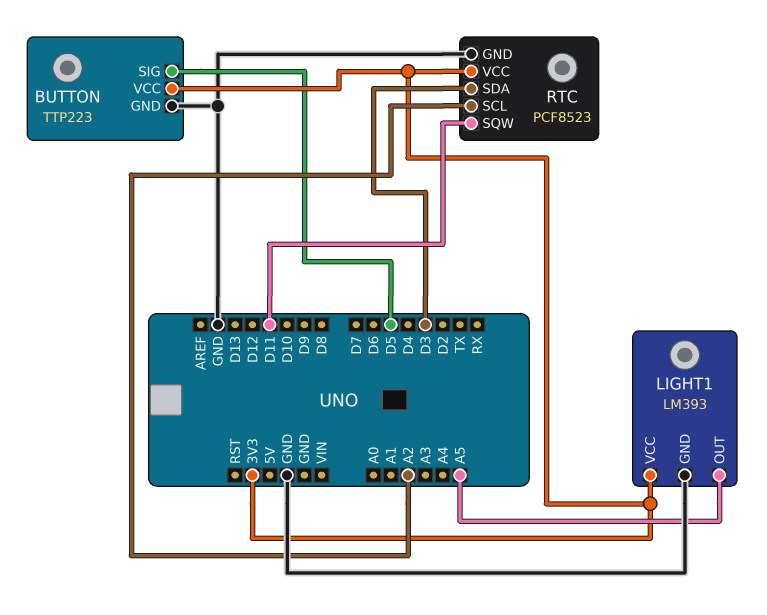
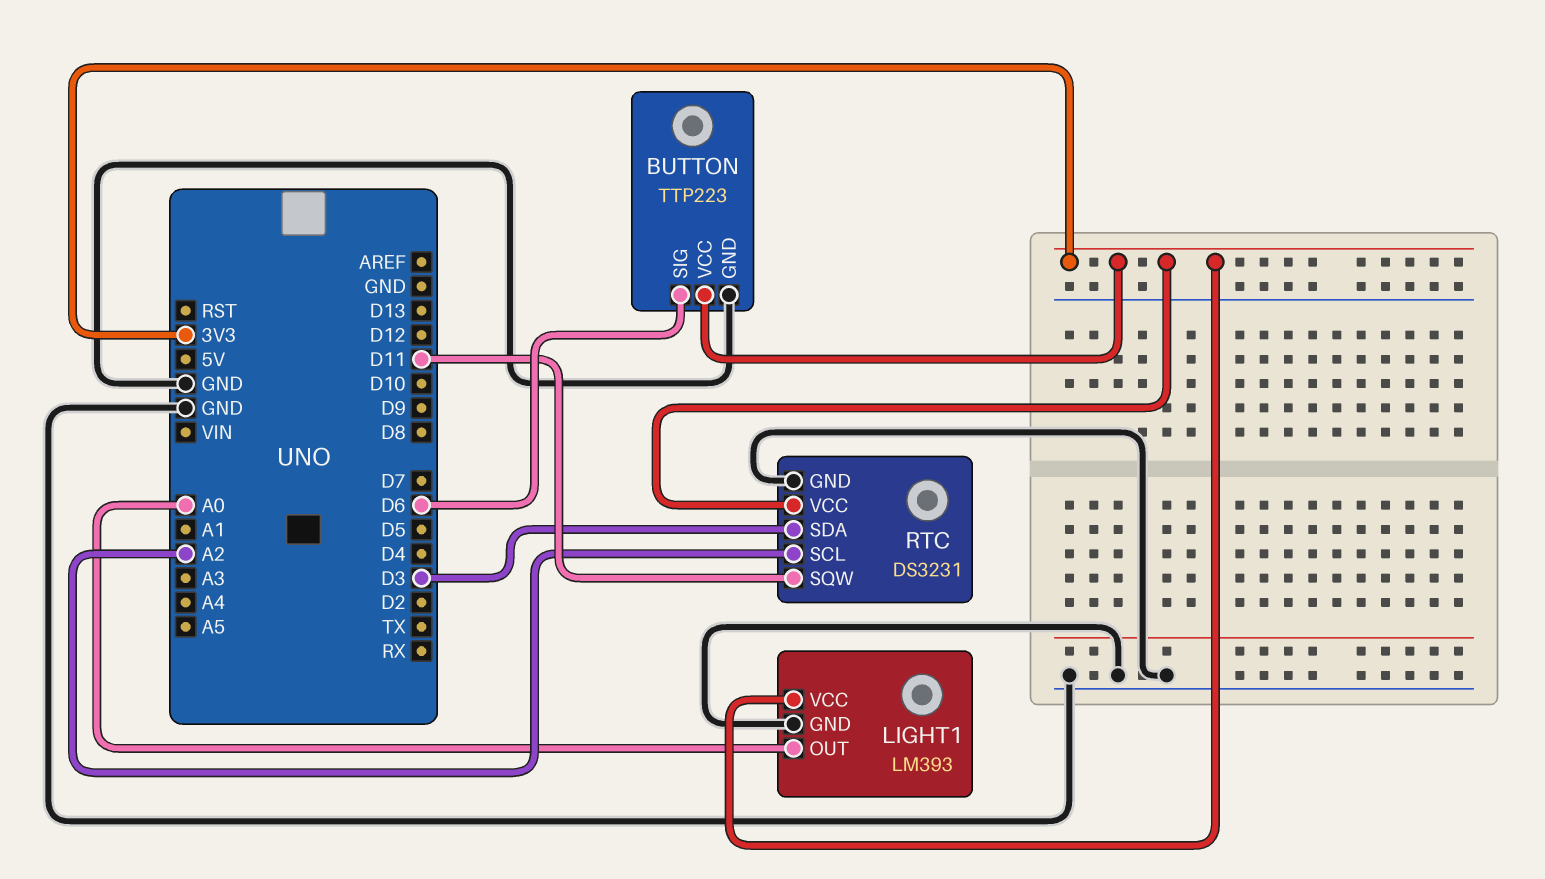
BUTTON pin SIG: D5 -> D6
LIGHT1 pin OUT: A5 -> A0
RTC: PCF8523 -> DS3231

